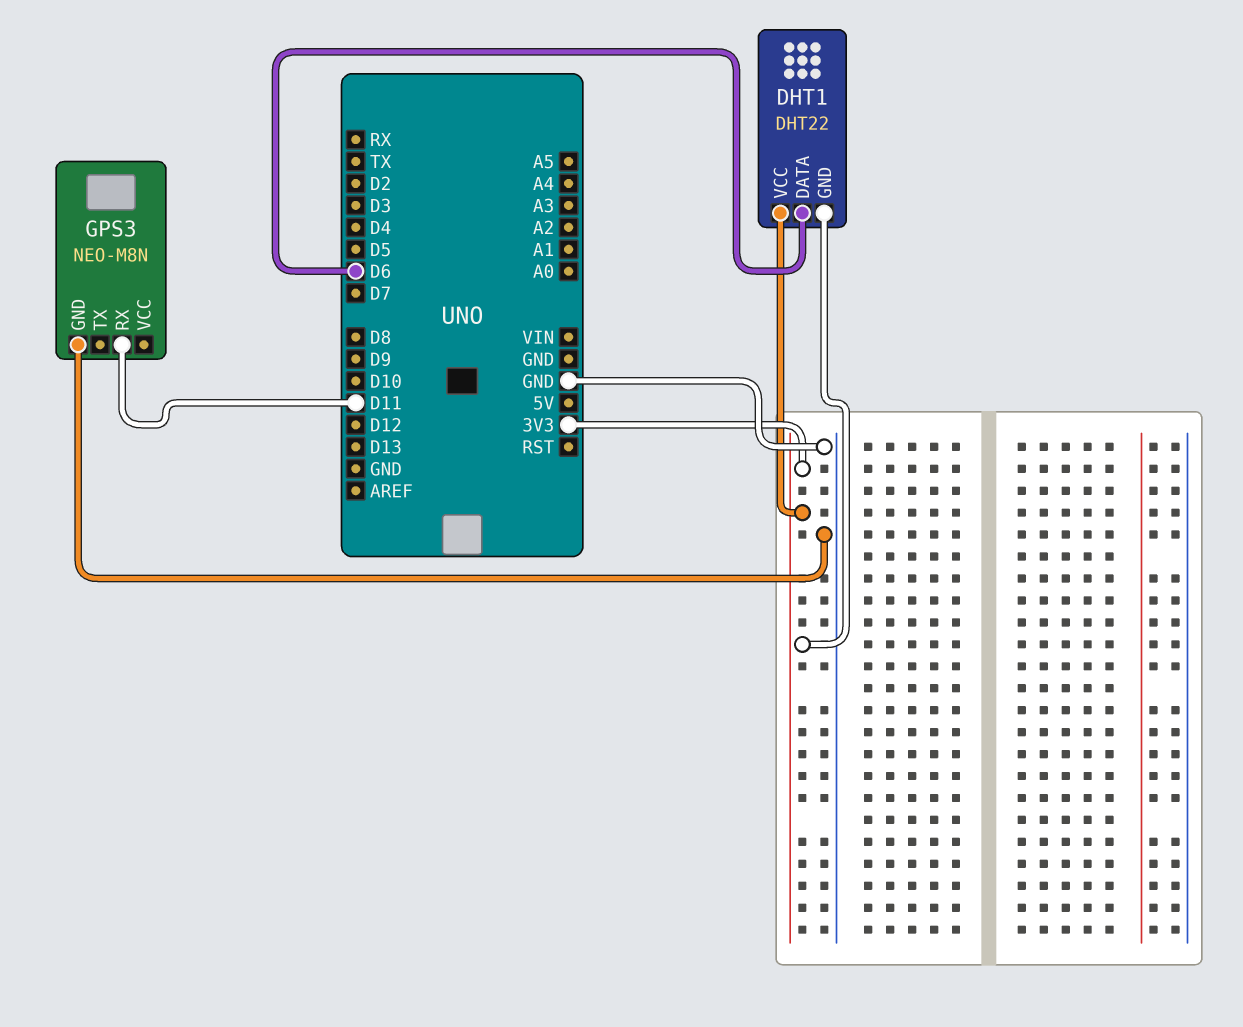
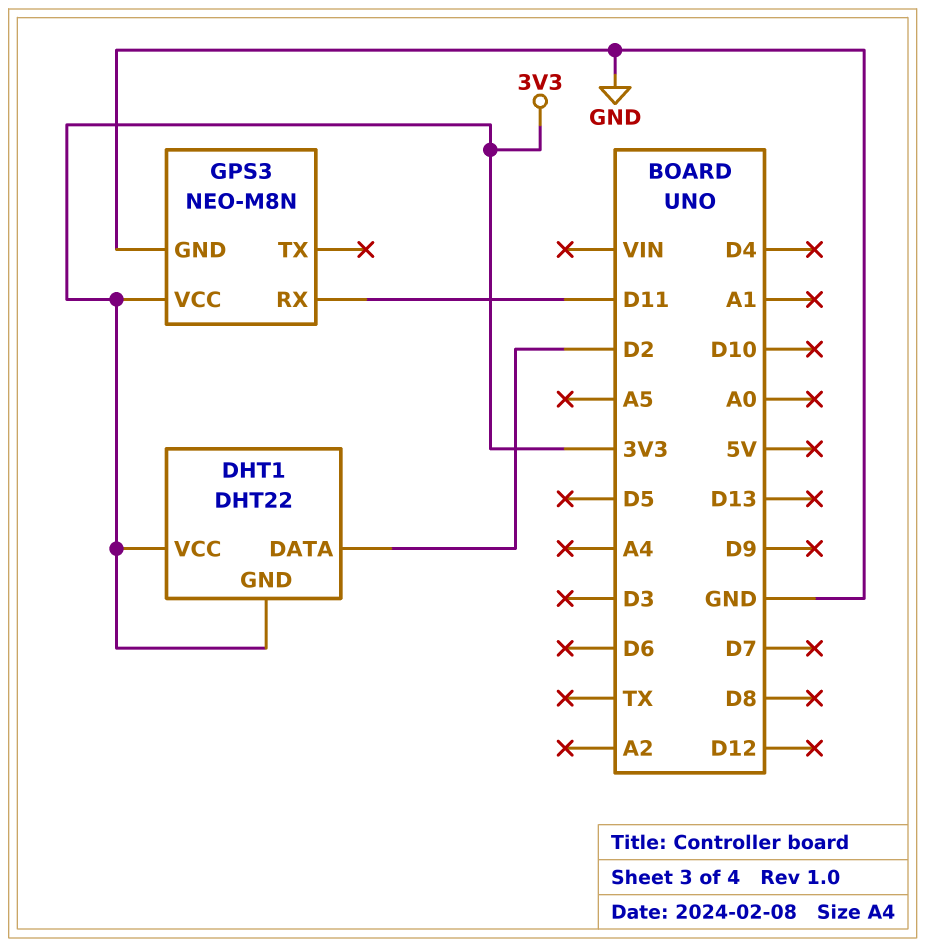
DHT1 pin DATA: D6 -> D2
GPS3 pin VCC: none -> 3V3

